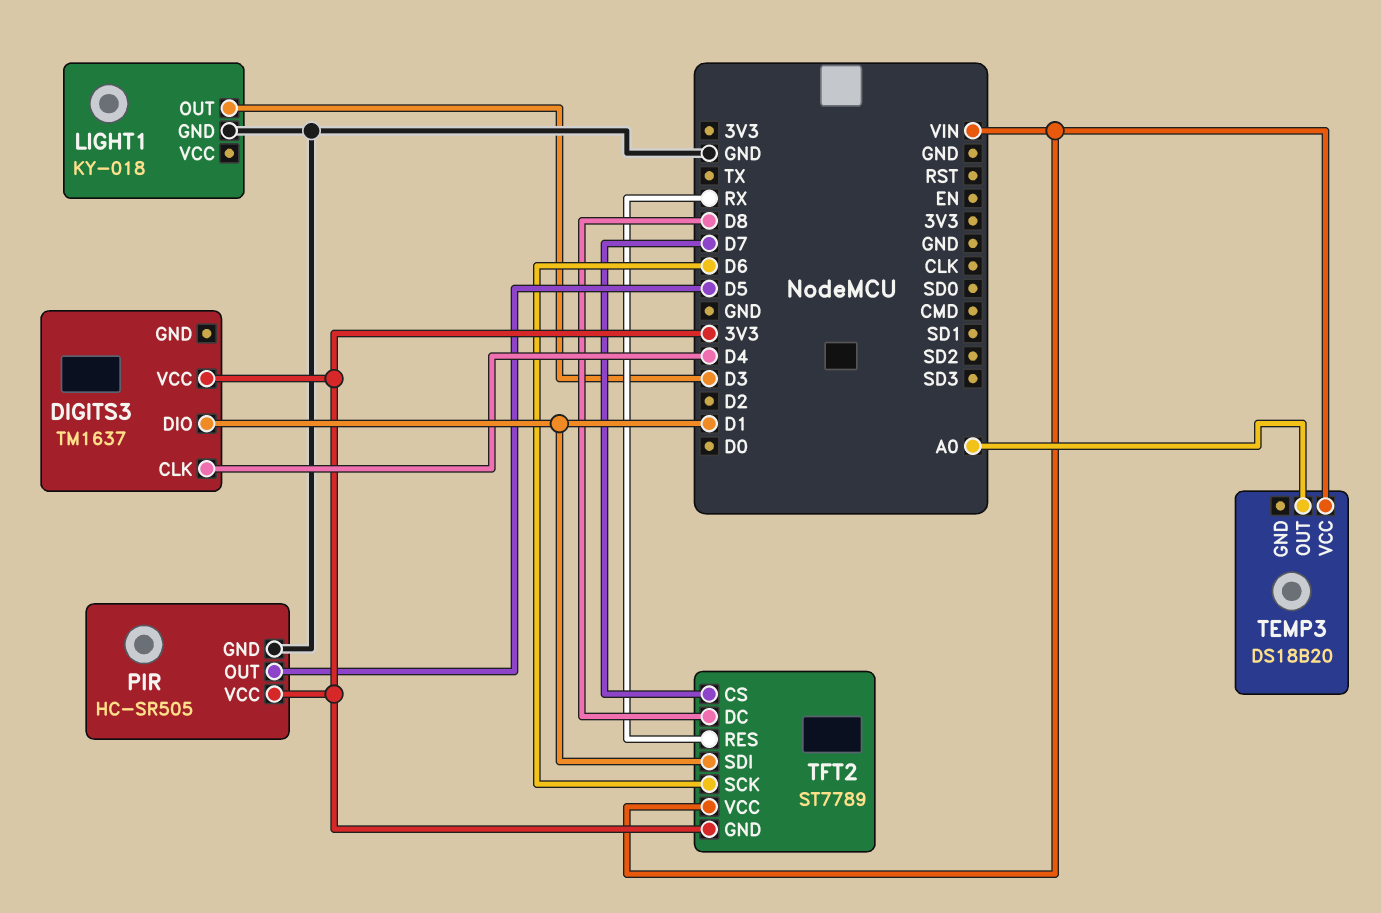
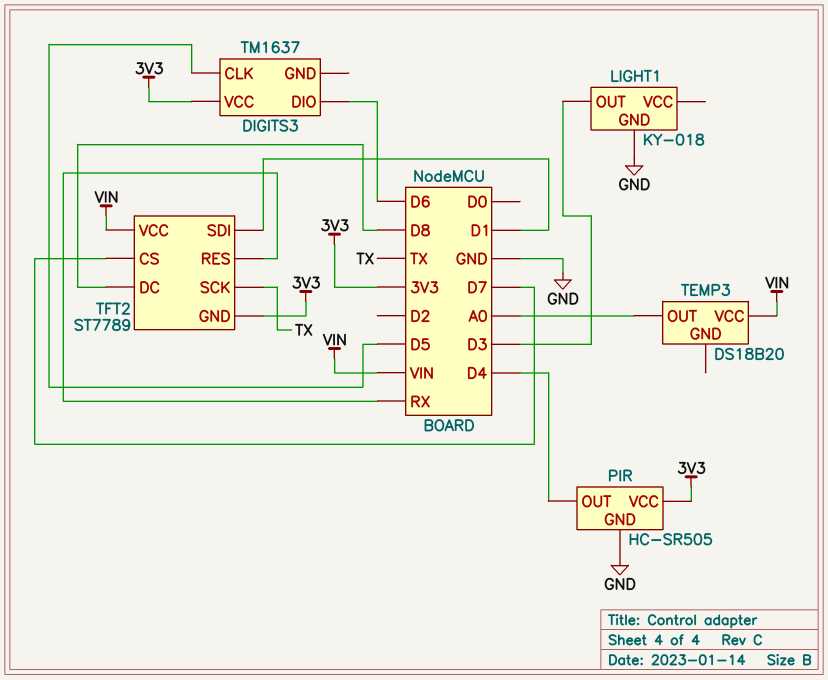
DIGITS3 pin CLK: D4 -> D5
DIGITS3 pin DIO: D1 -> D6
PIR pin OUT: D5 -> D4
TFT2 pin SCK: D6 -> TX

